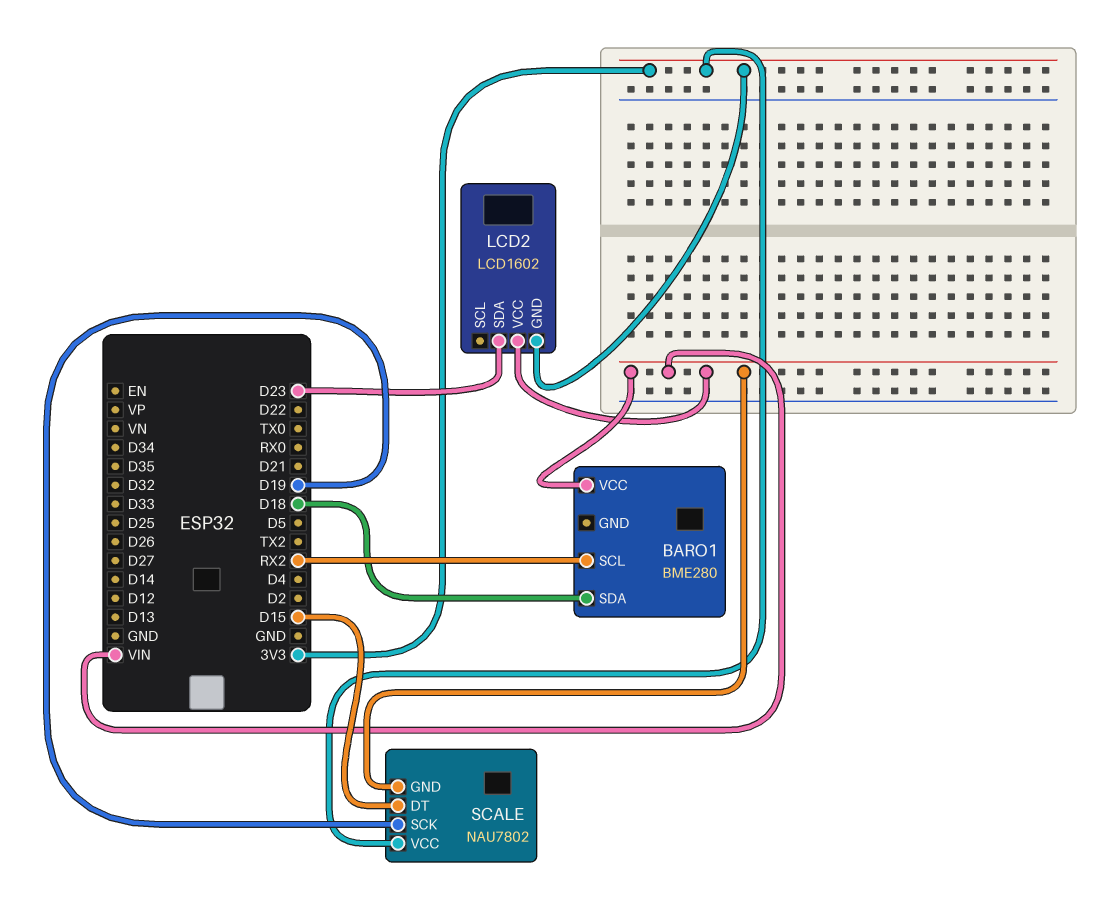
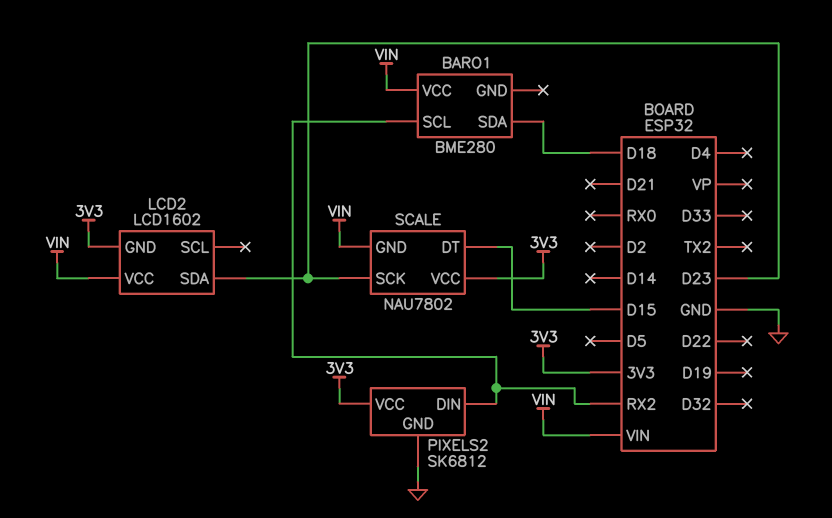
PIXELS2: none -> SK6812
PIXELS2 pin DIN: none -> RX2
PIXELS2 pin GND: none -> GND
PIXELS2 pin VCC: none -> 3V3
SCALE pin SCK: D19 -> D23

